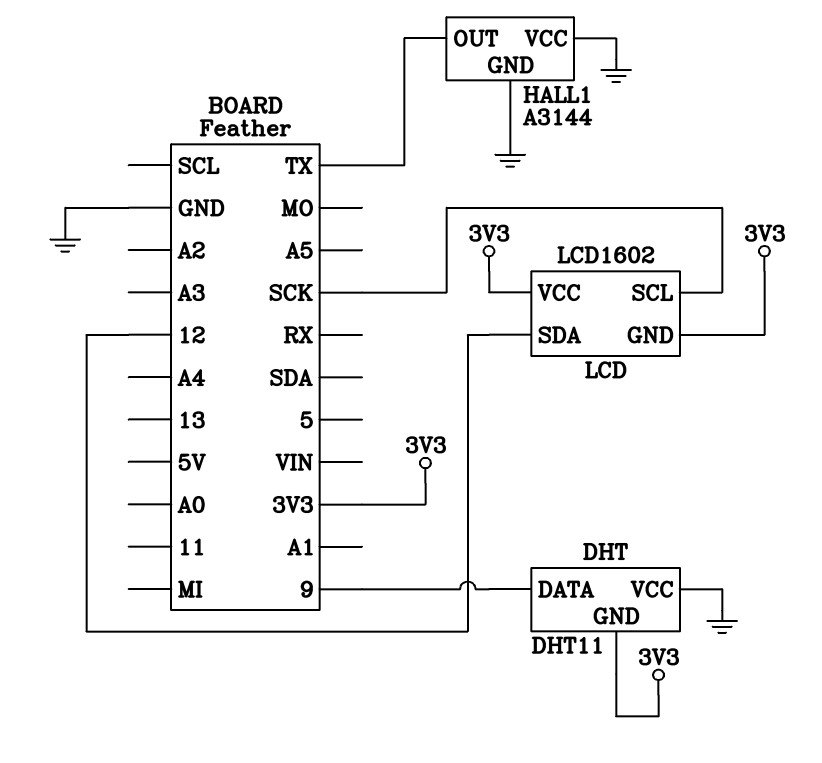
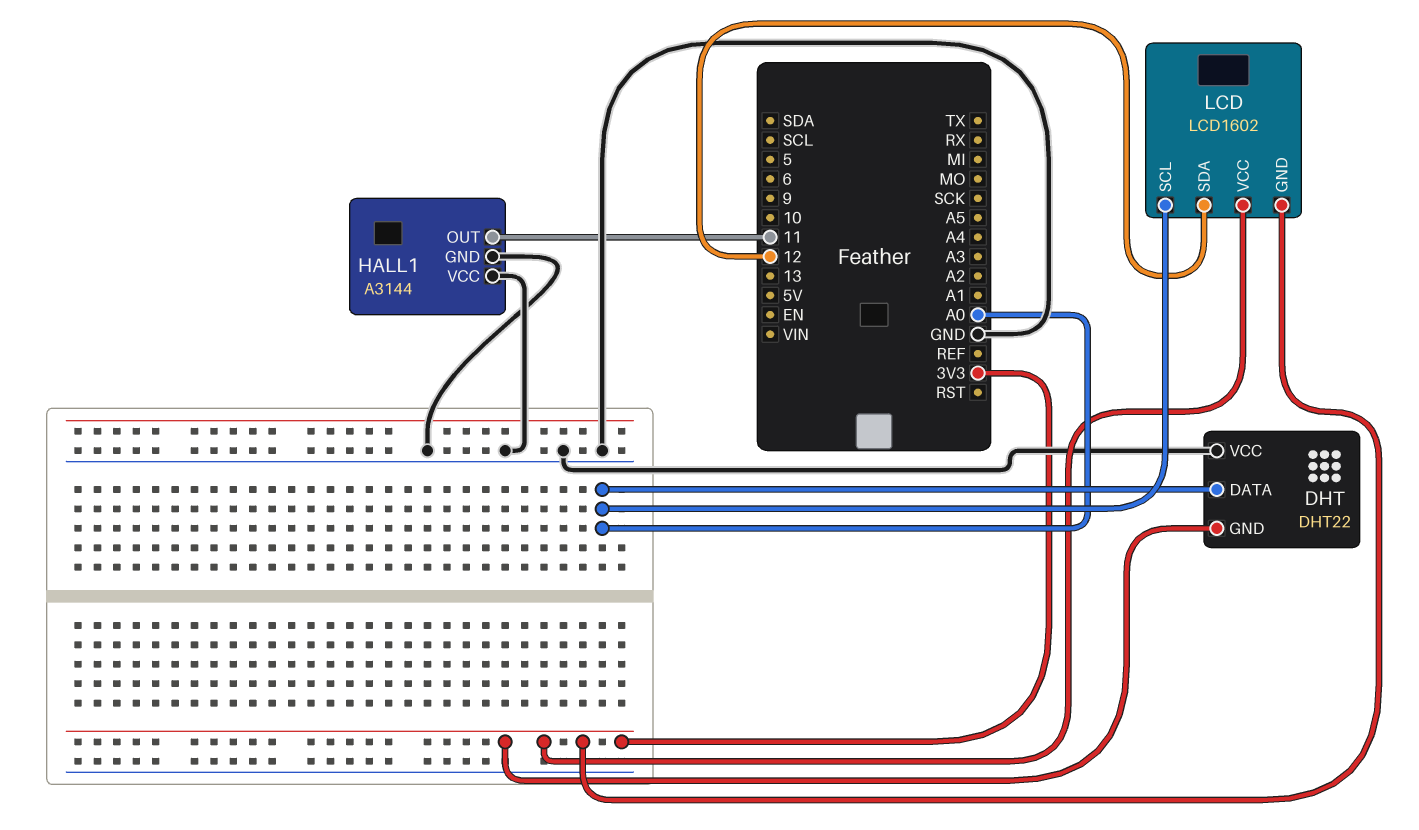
DHT: DHT11 -> DHT22
DHT pin DATA: 9 -> A0
HALL1 pin OUT: TX -> 11
LCD pin SCL: SCK -> A0

